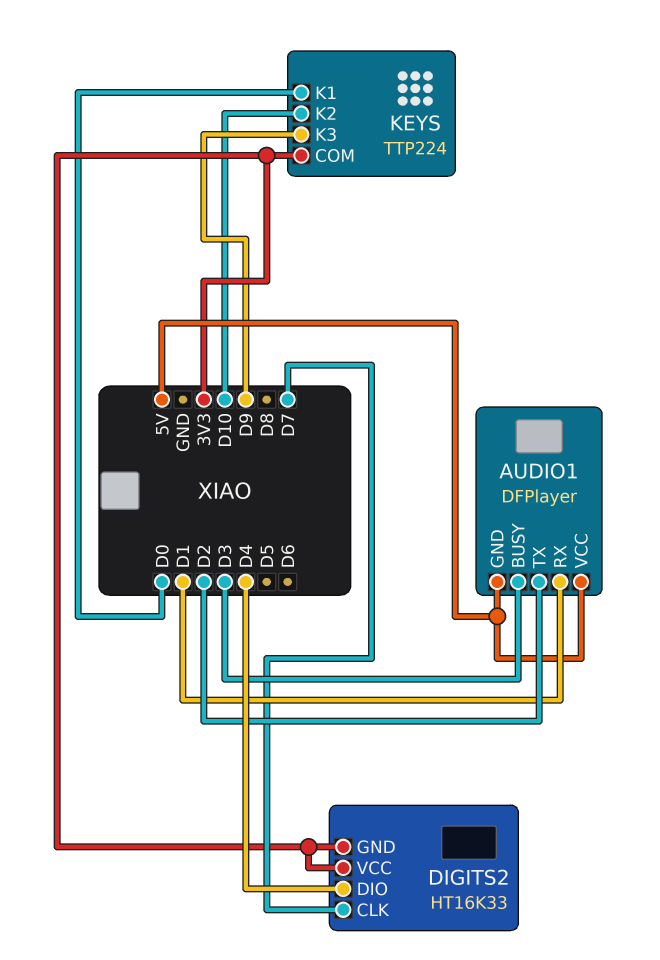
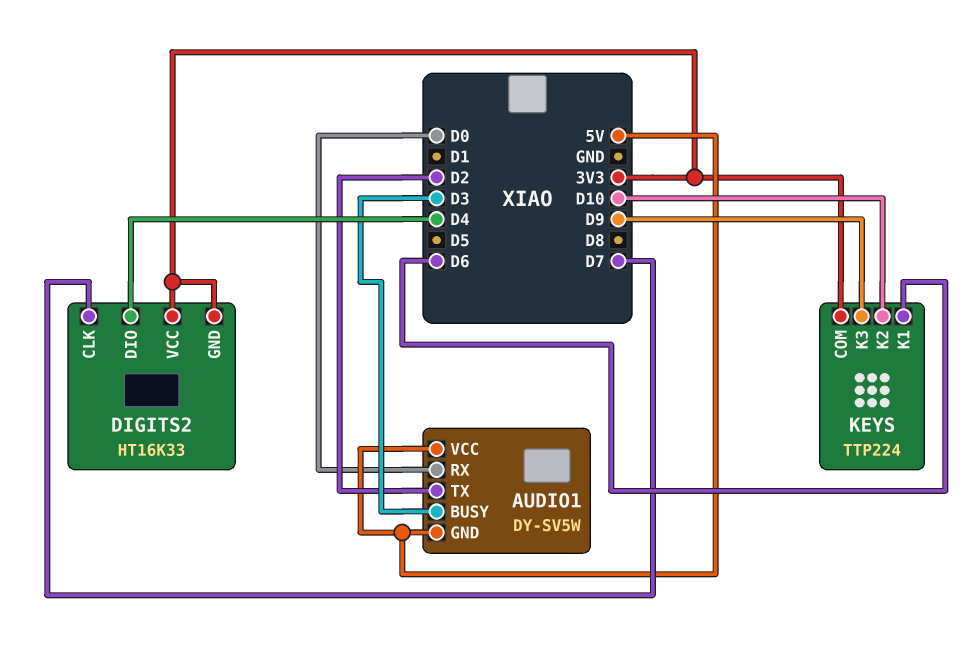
AUDIO1: DFPlayer -> DY-SV5W
AUDIO1 pin RX: D1 -> D0
KEYS pin K1: D0 -> D6

